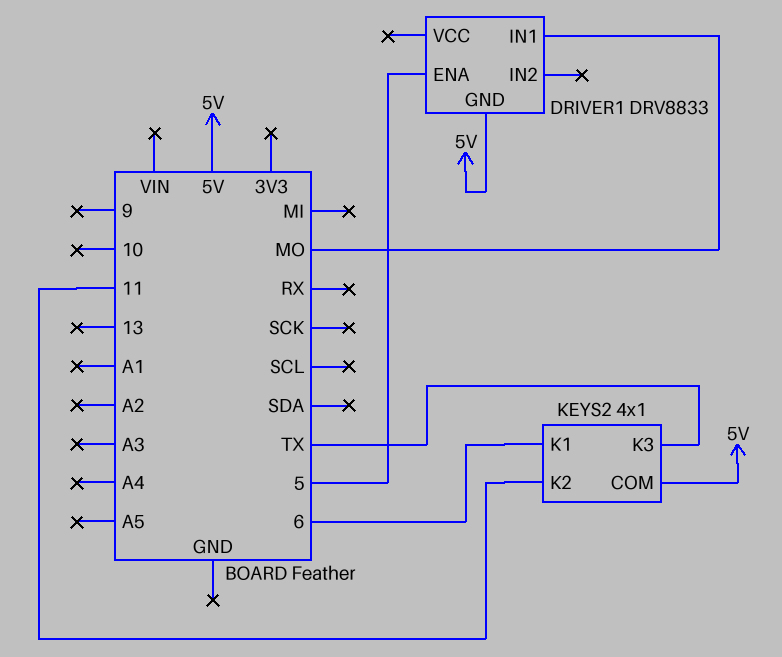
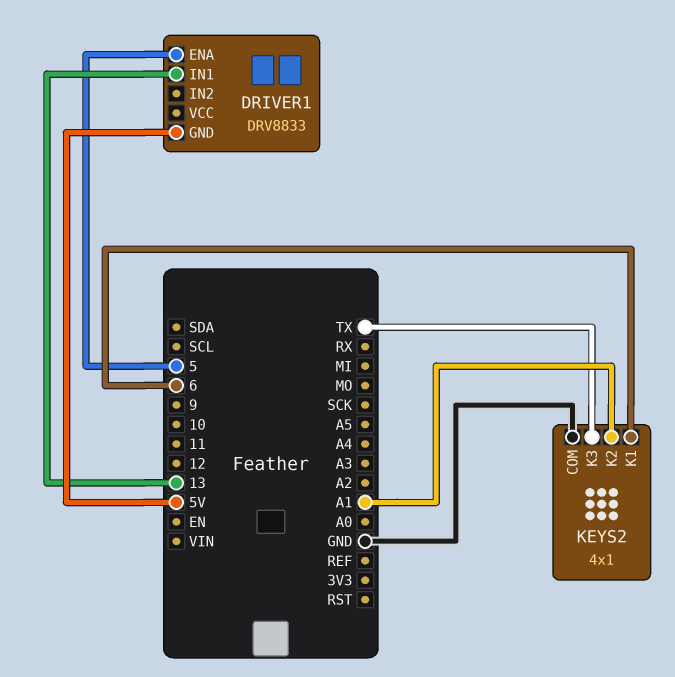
DRIVER1 pin IN1: MO -> 13
KEYS2 pin COM: 5V -> GND
KEYS2 pin K2: 11 -> A1

